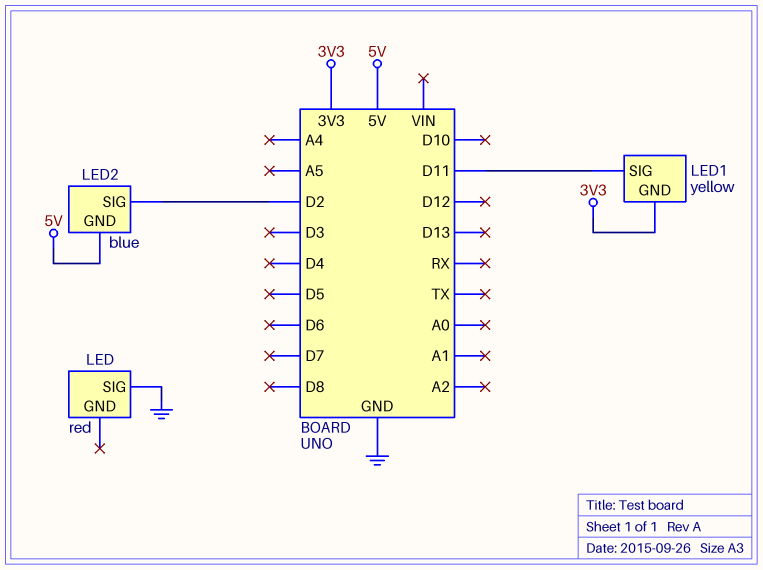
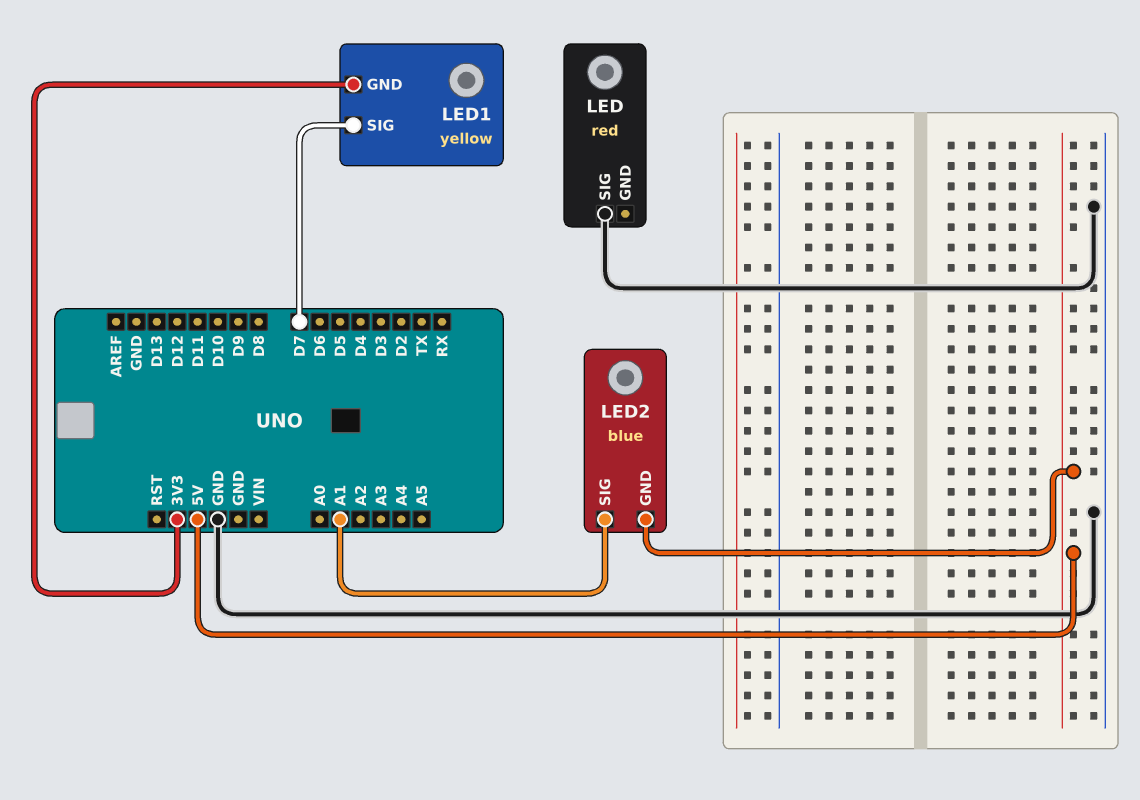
LED1 pin SIG: D11 -> D7
LED2 pin SIG: D2 -> A1

